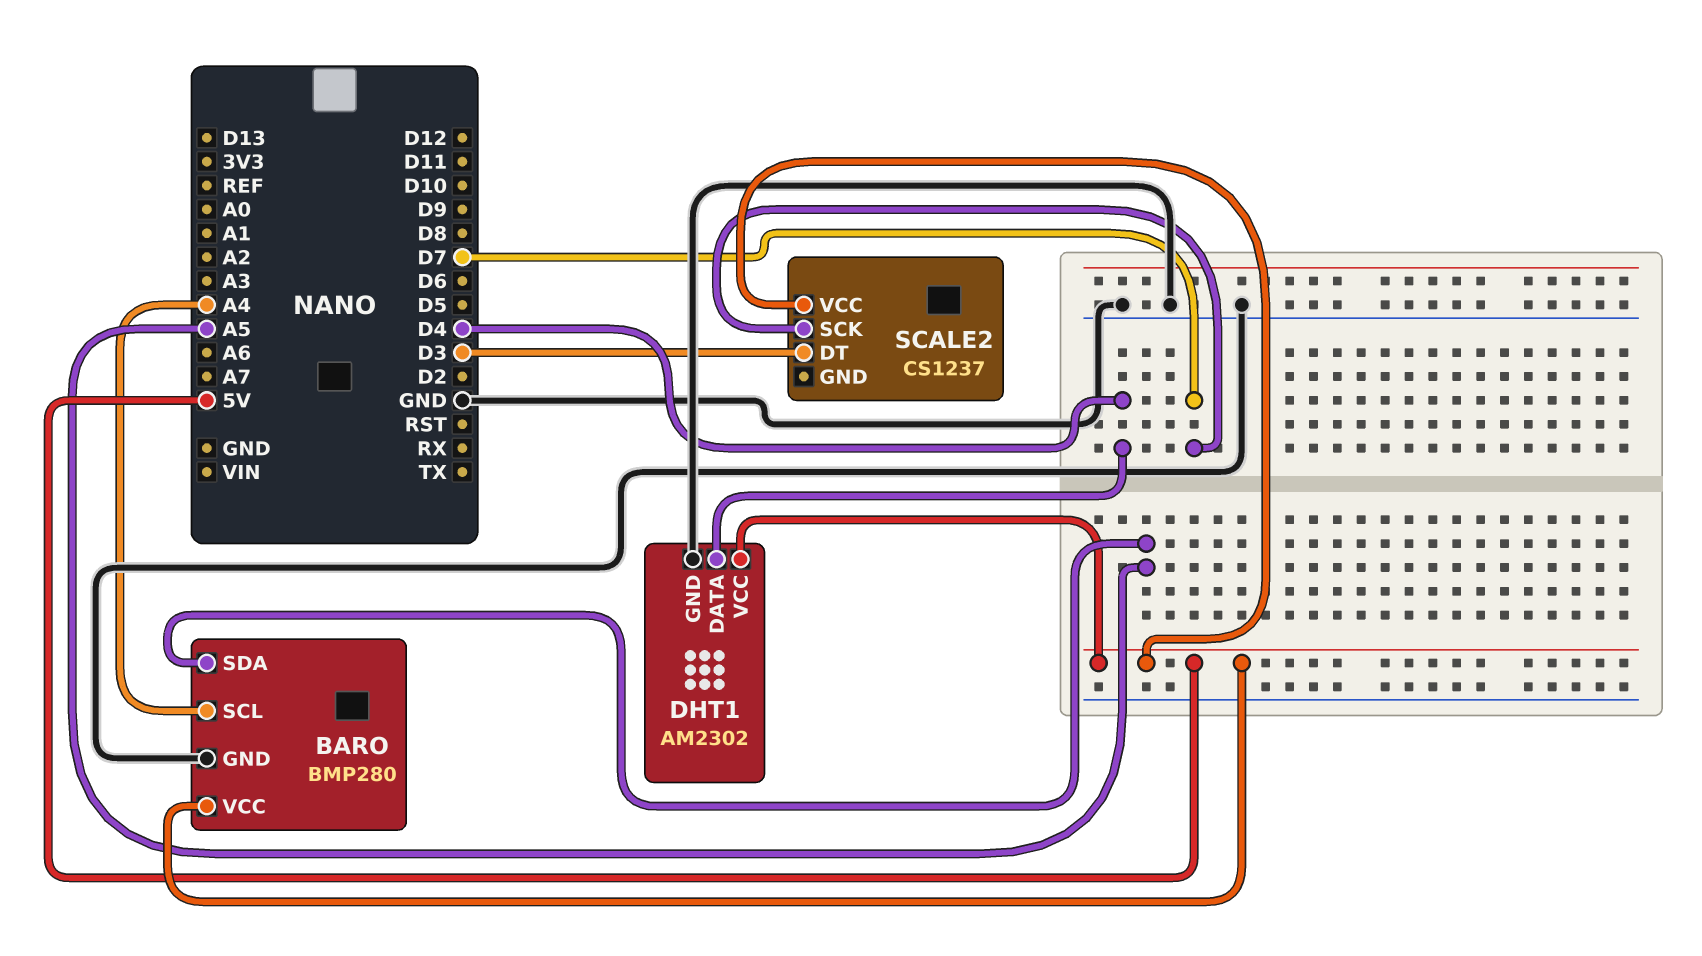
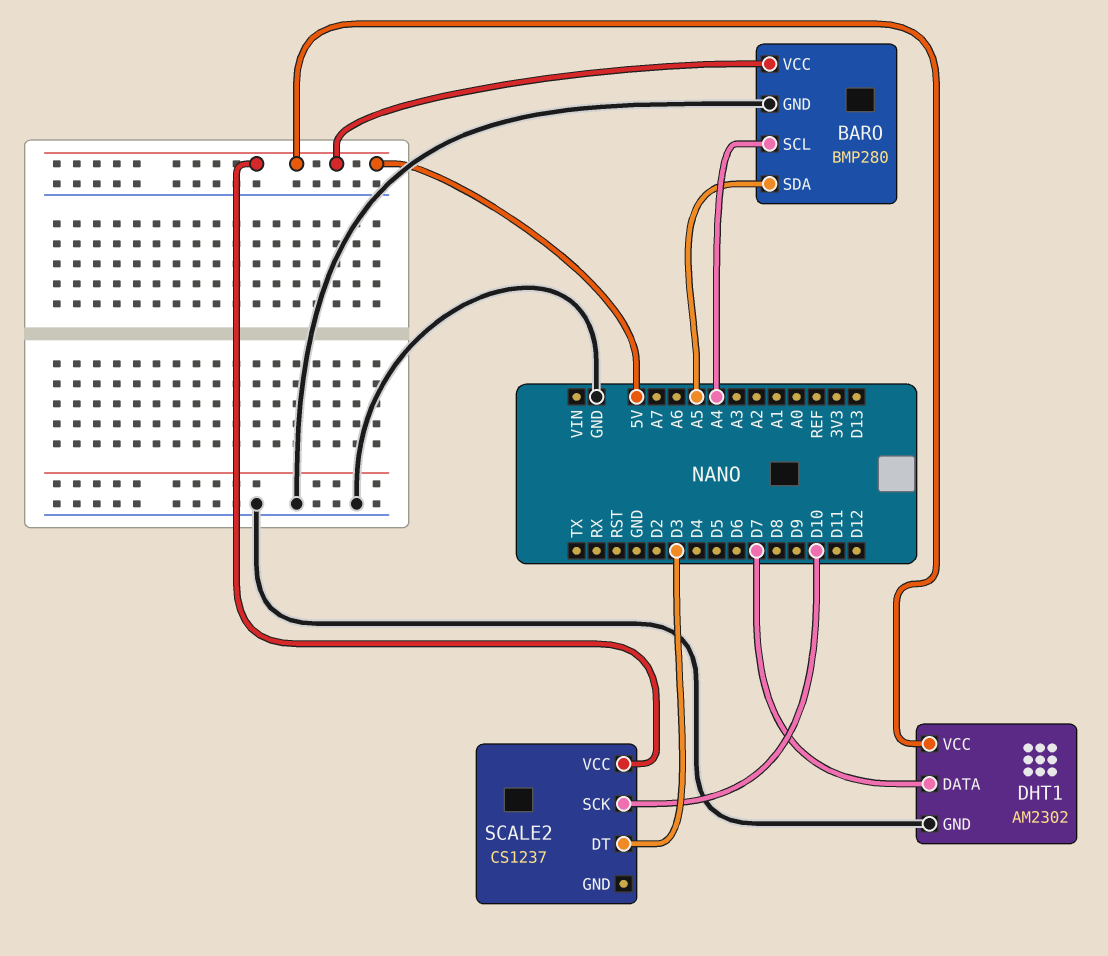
DHT1 pin DATA: D4 -> D7
SCALE2 pin SCK: D7 -> D10

